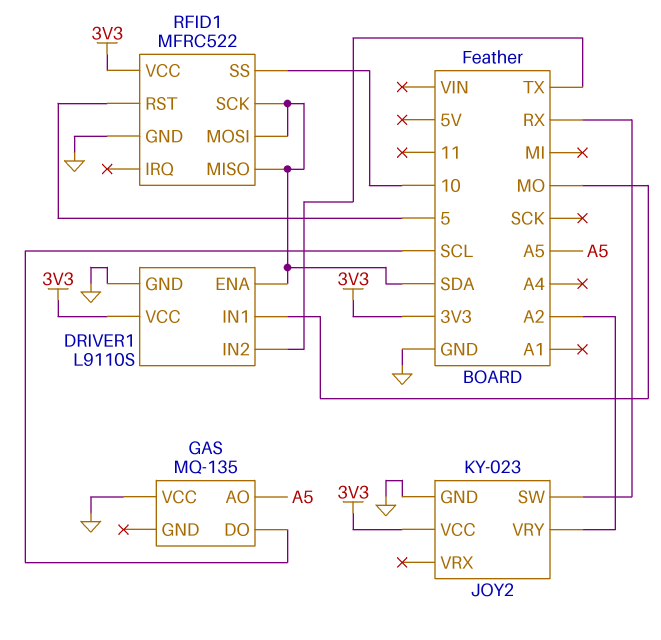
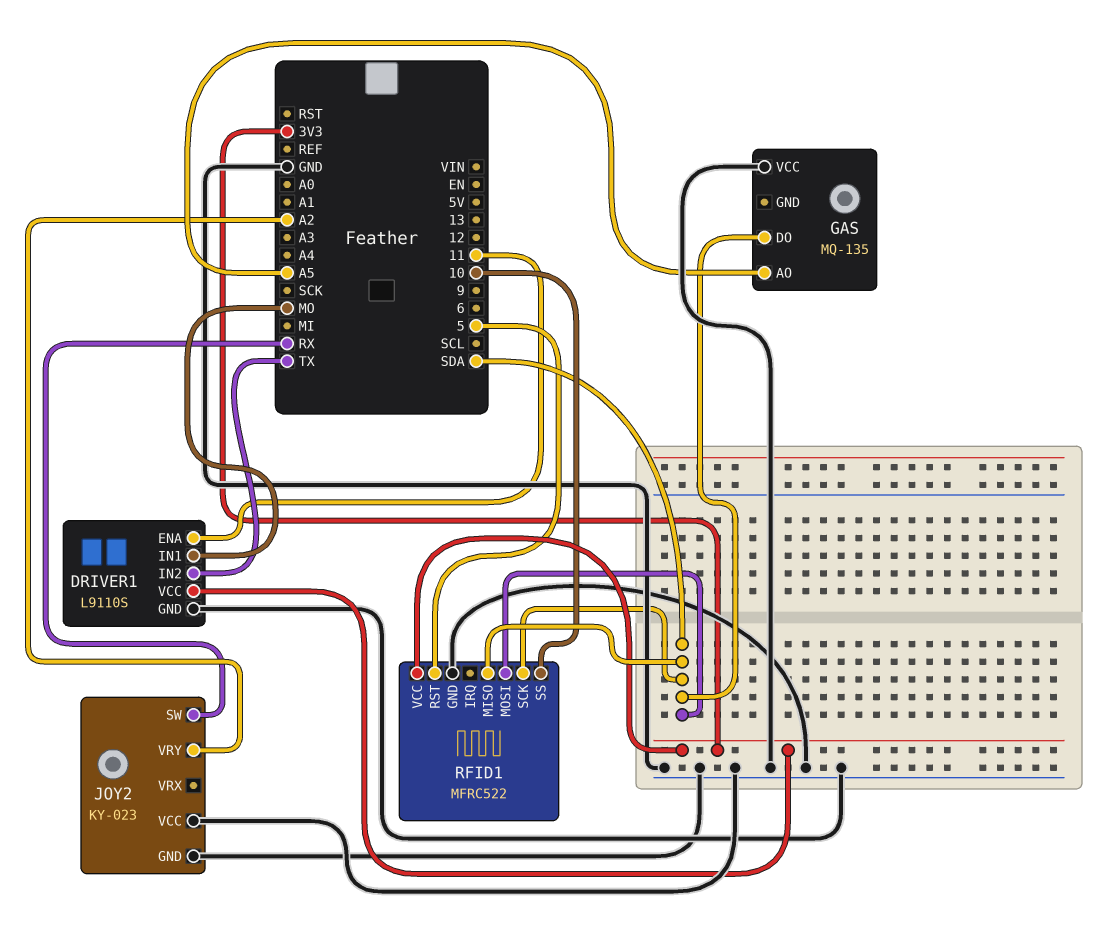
DRIVER1 pin ENA: SDA -> 11
GAS pin DO: SCL -> SDA
JOY2 pin VCC: 3V3 -> GND

